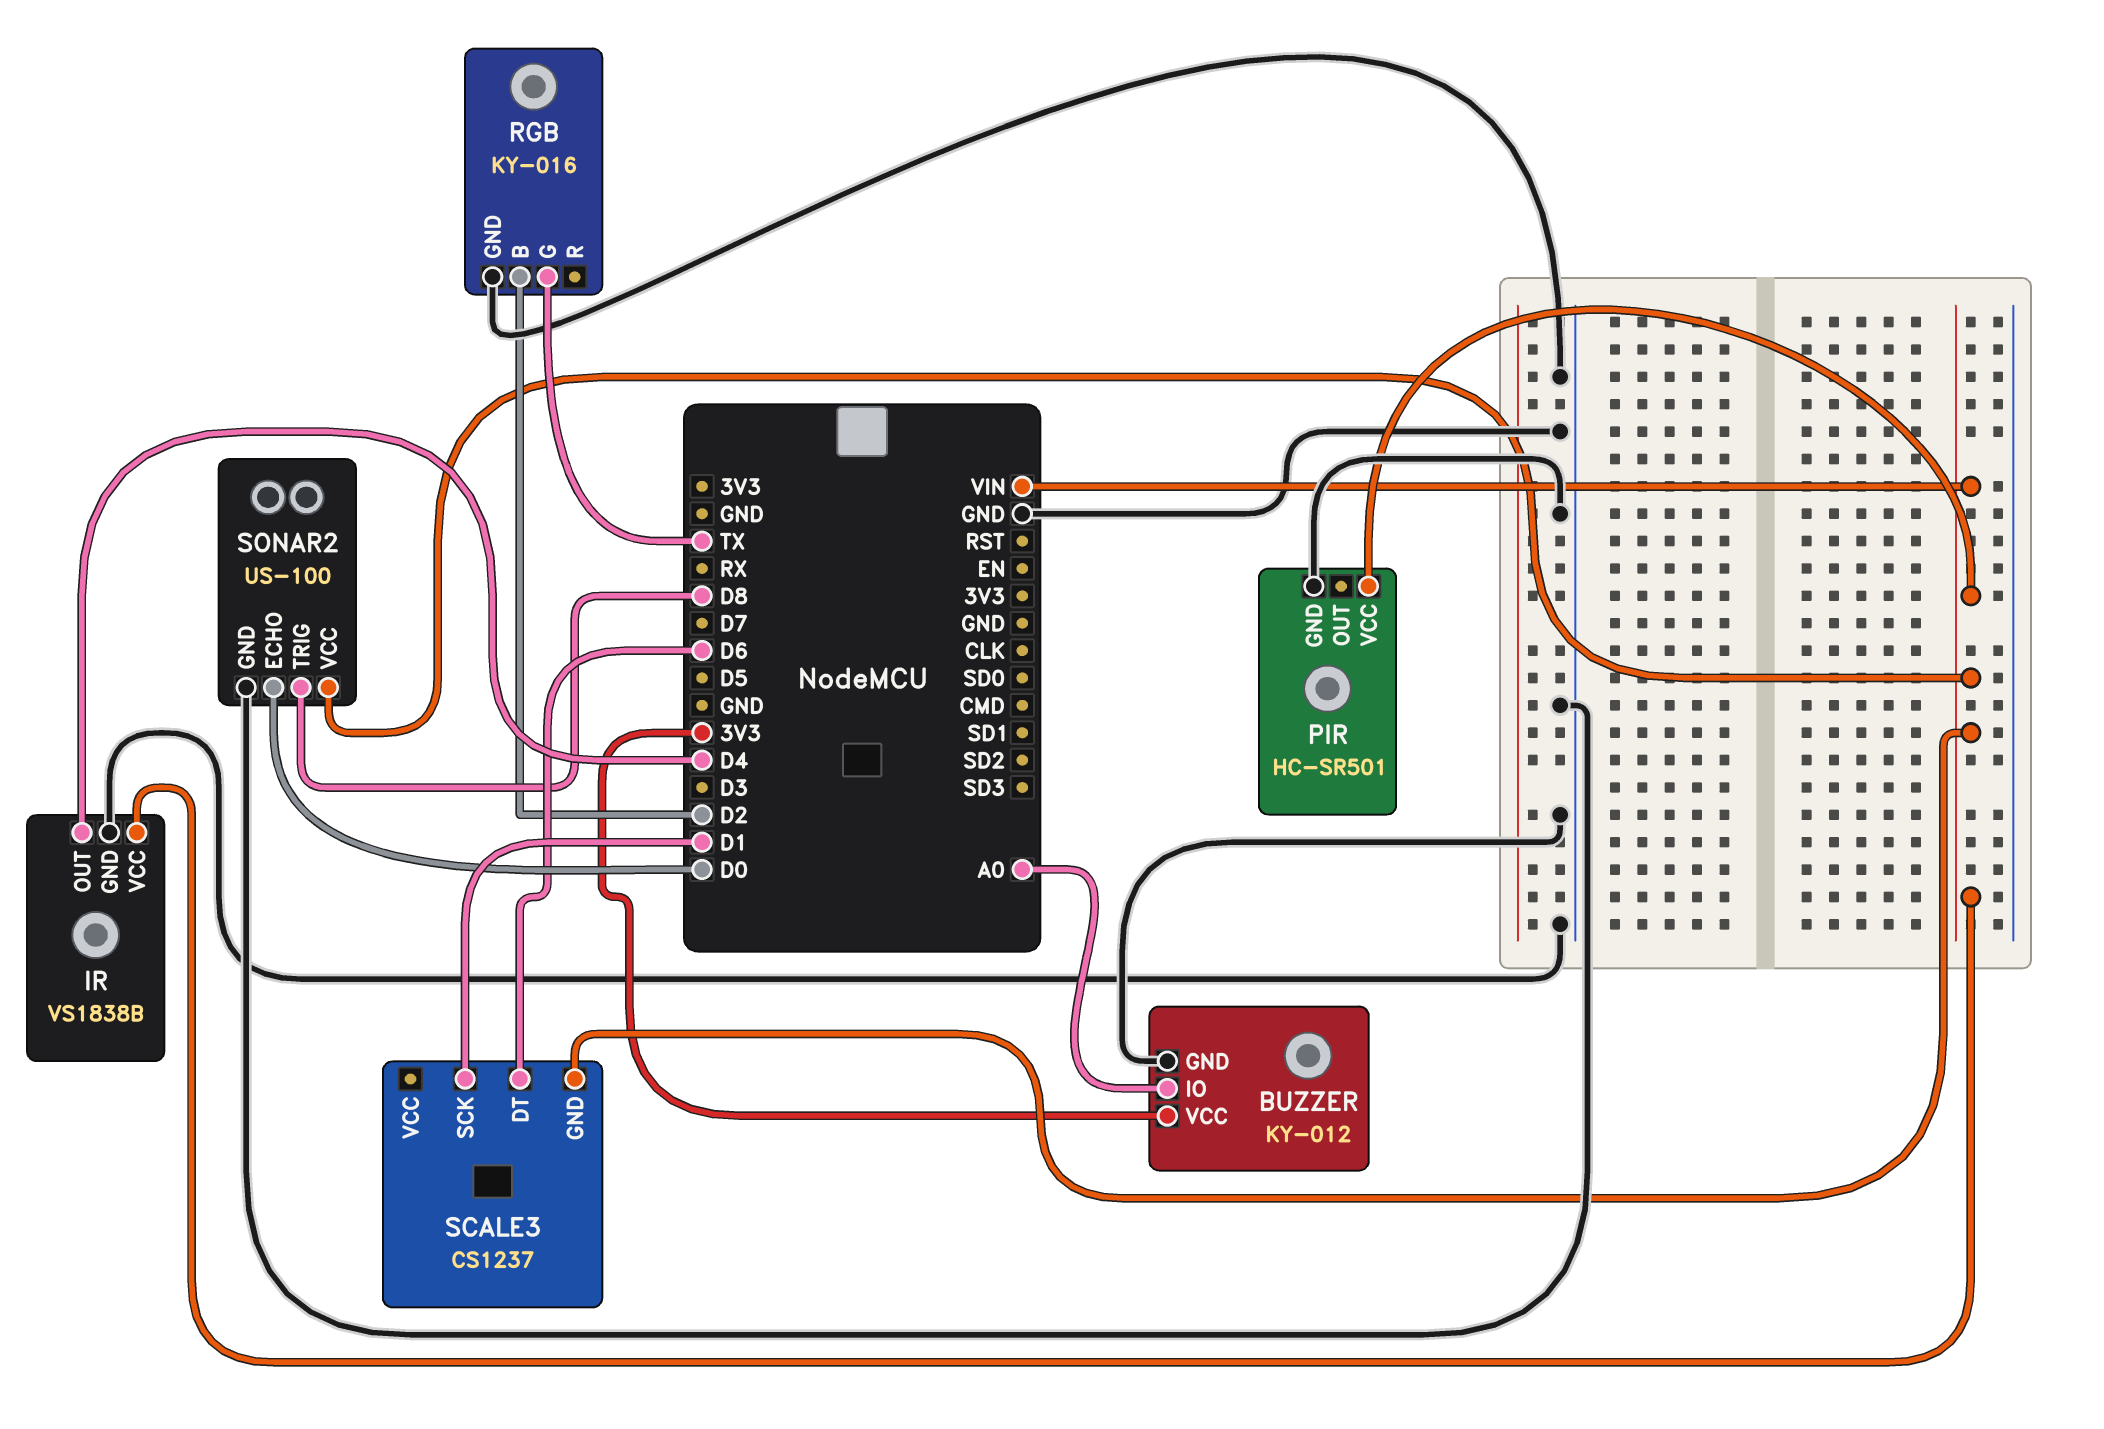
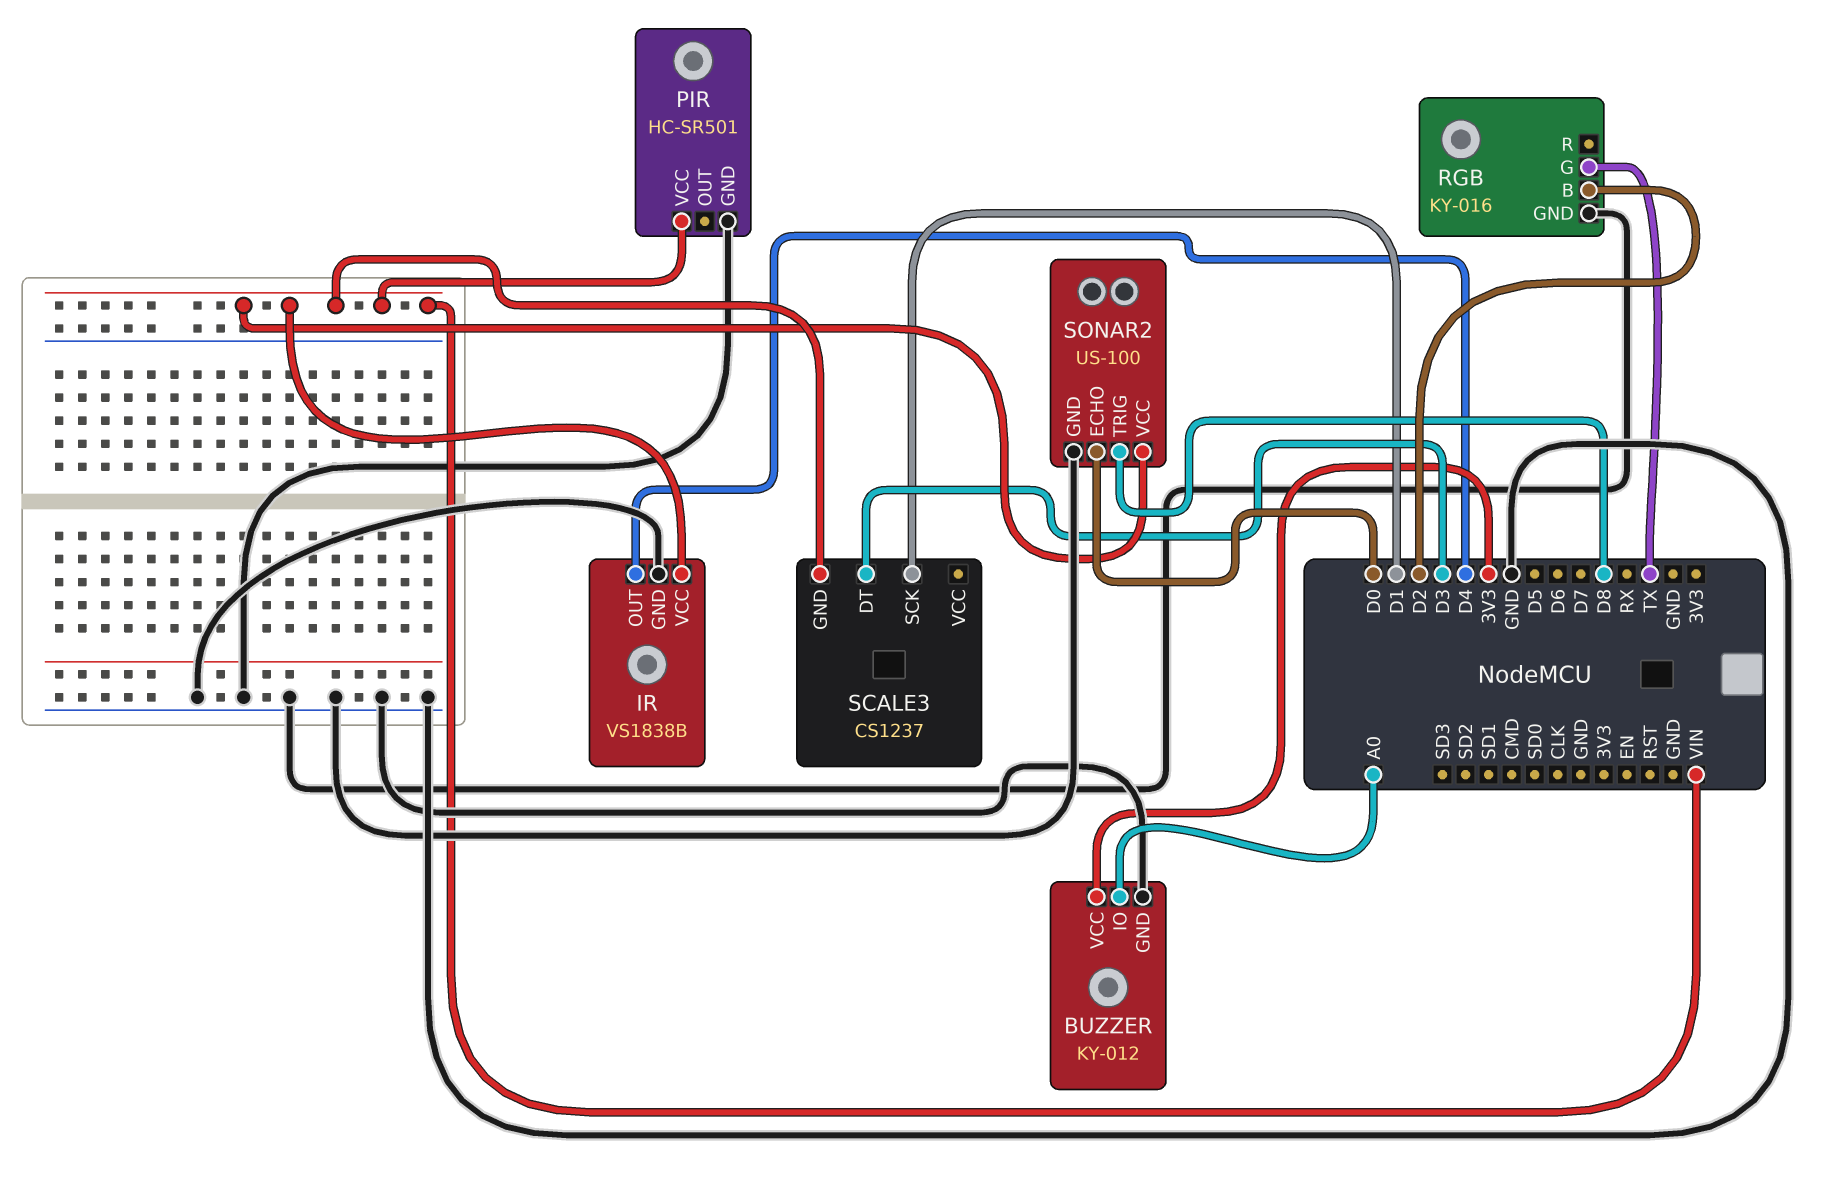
SCALE3 pin DT: D6 -> D3

